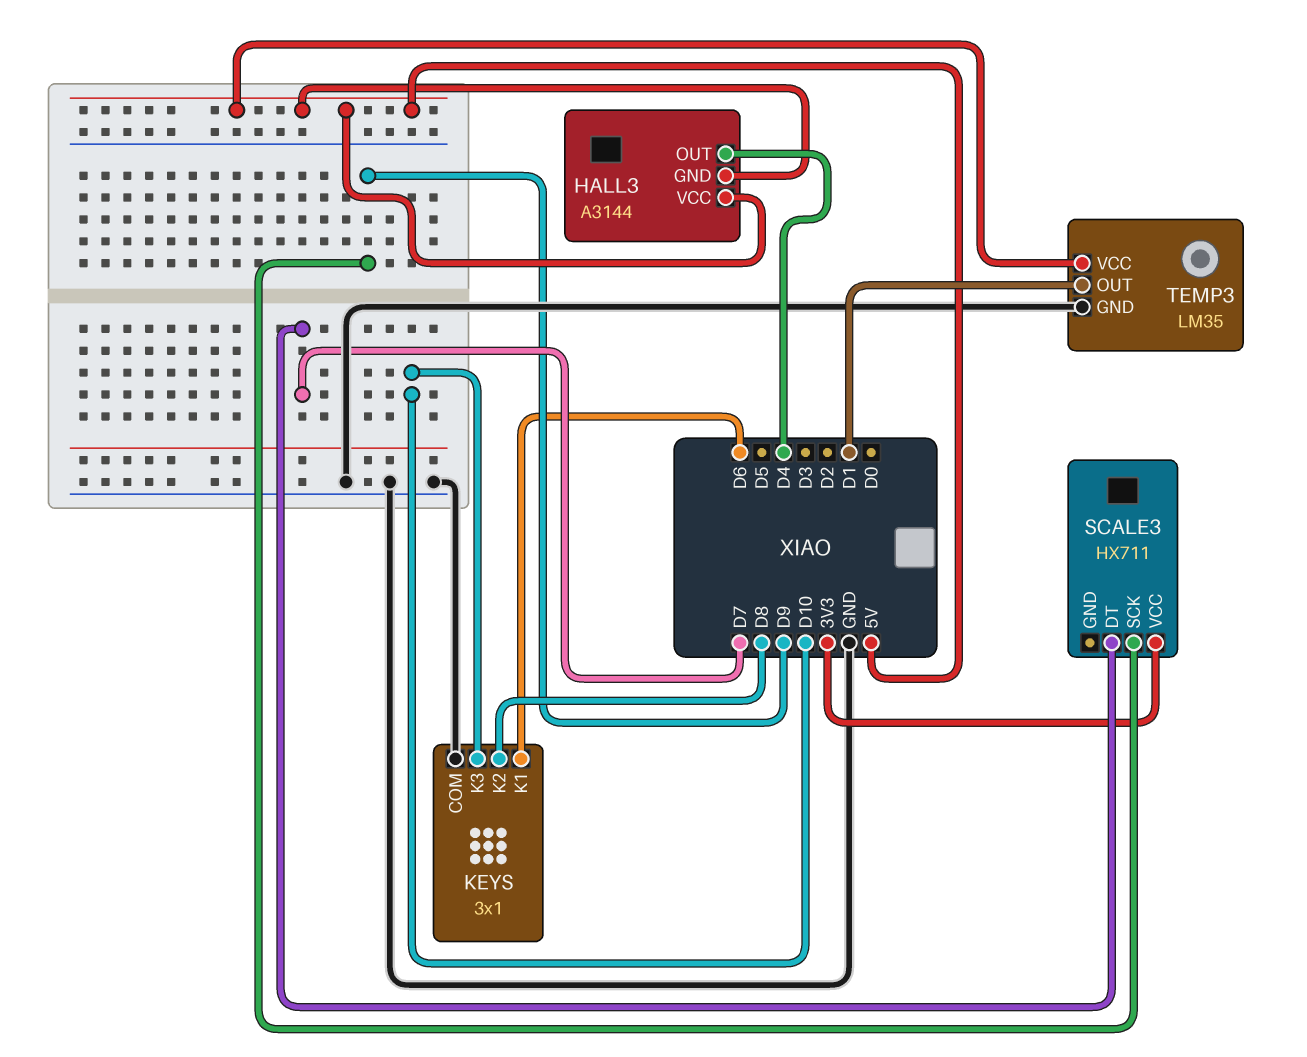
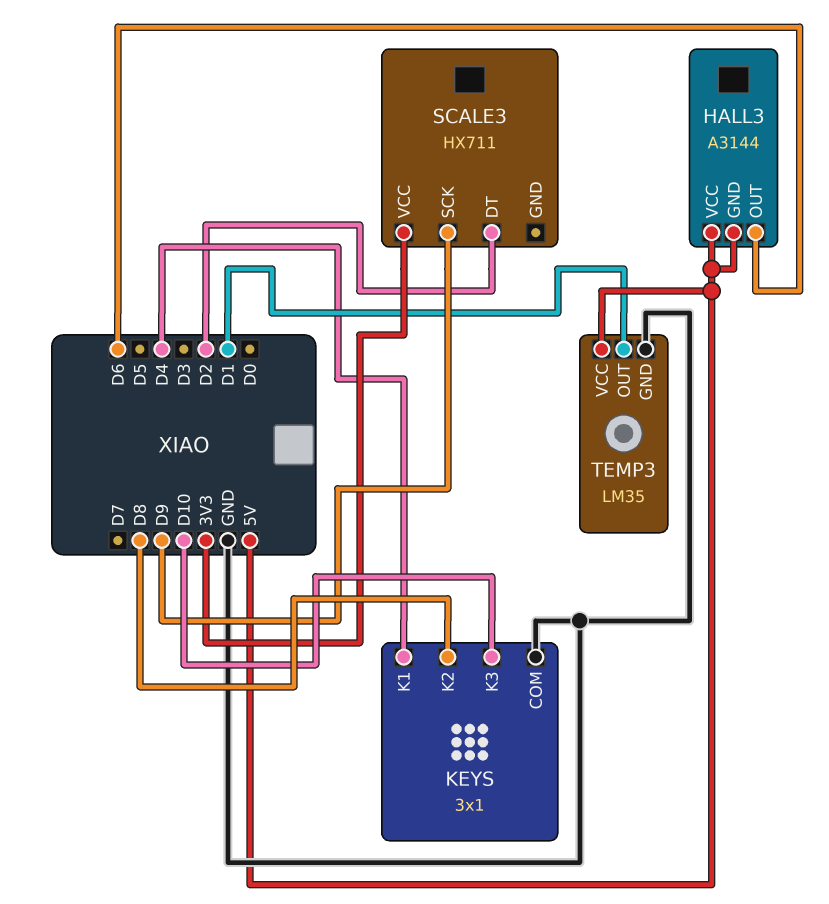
HALL3 pin OUT: D4 -> D6
KEYS pin K1: D6 -> D4
SCALE3 pin DT: D7 -> D2

